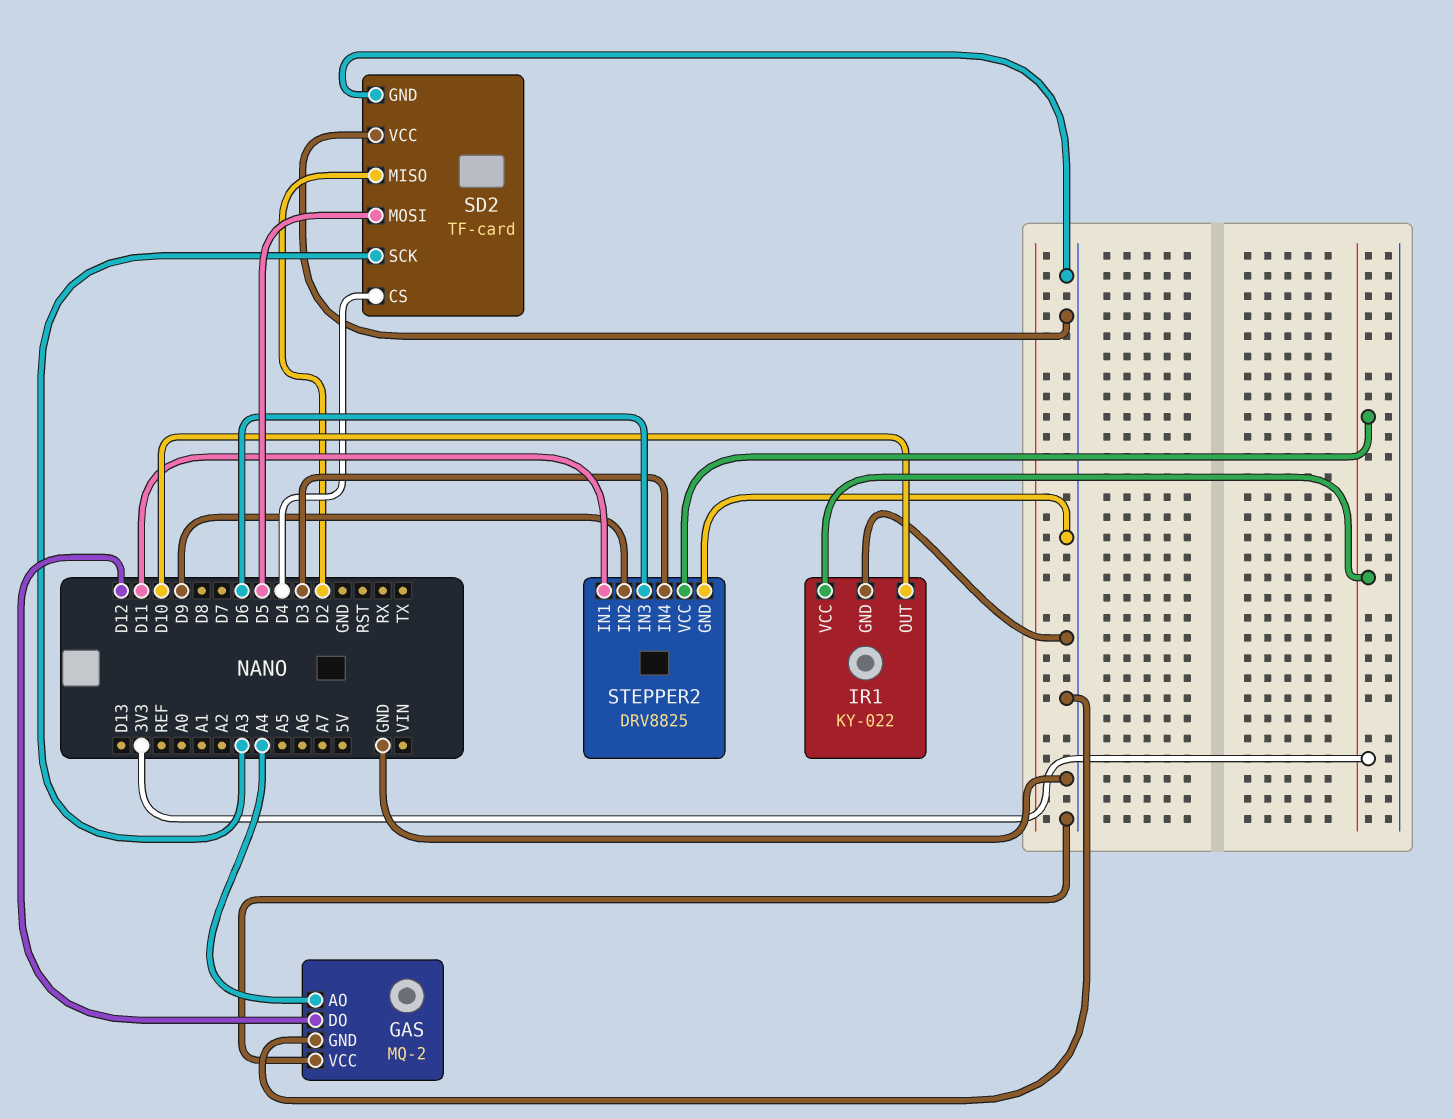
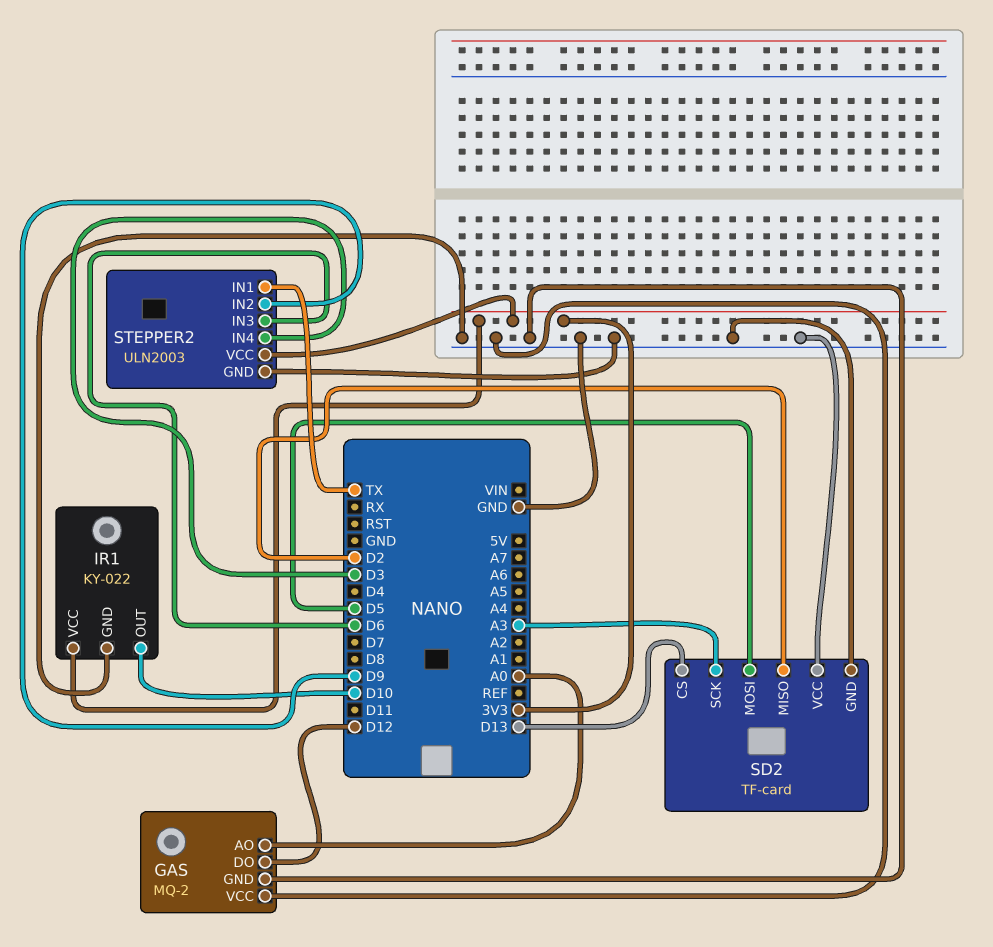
GAS pin AO: A4 -> A0
SD2 pin CS: D4 -> D13
STEPPER2: DRV8825 -> ULN2003
STEPPER2 pin IN1: D11 -> TX

